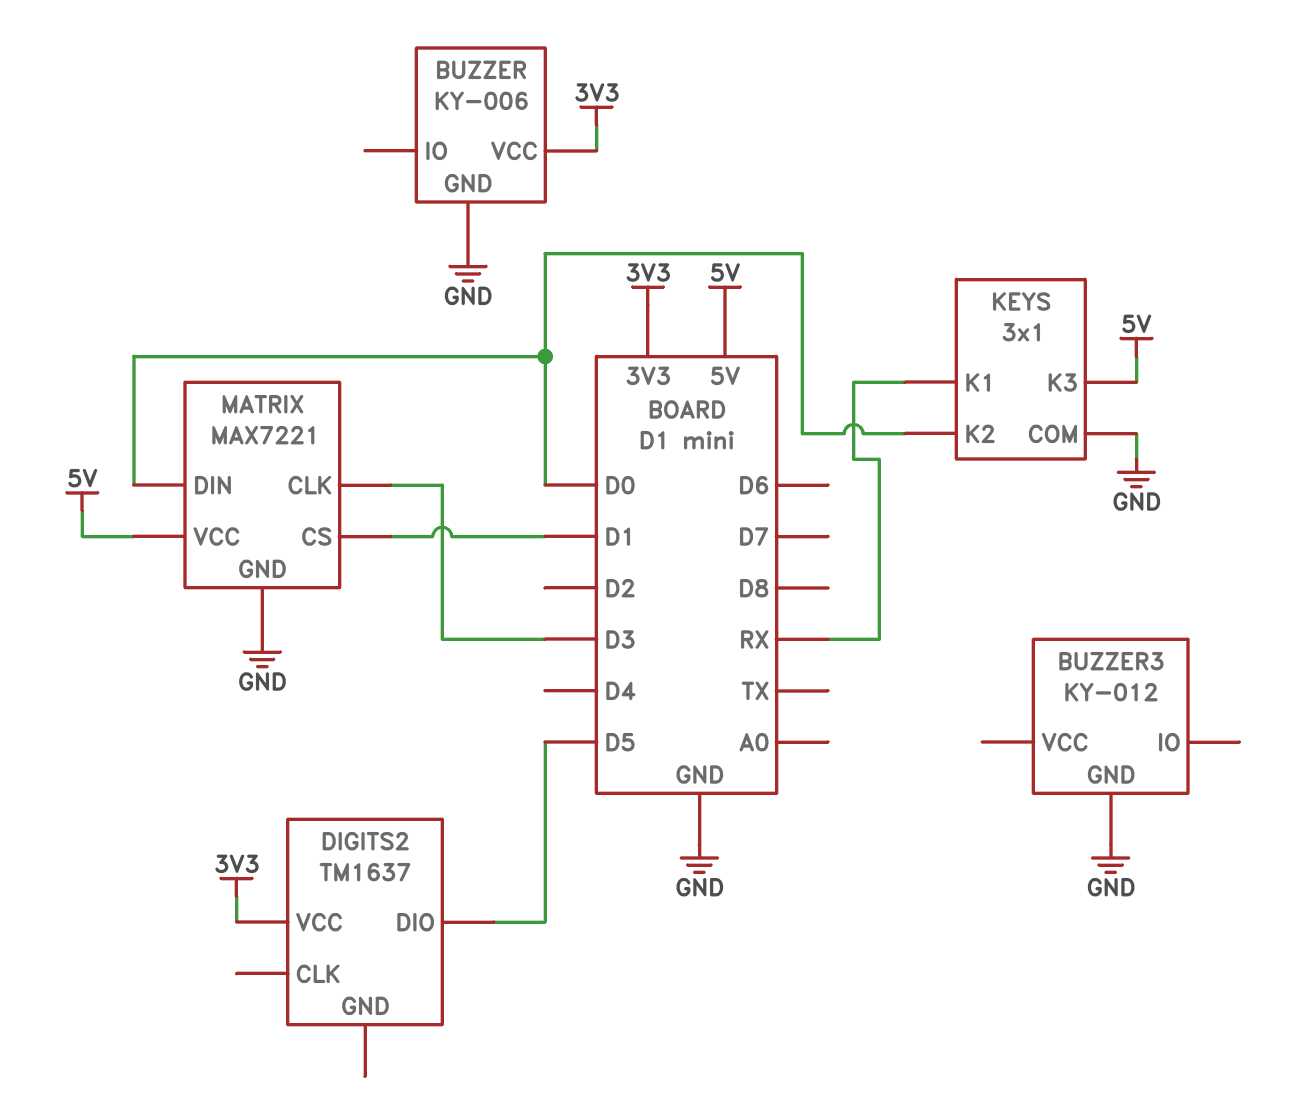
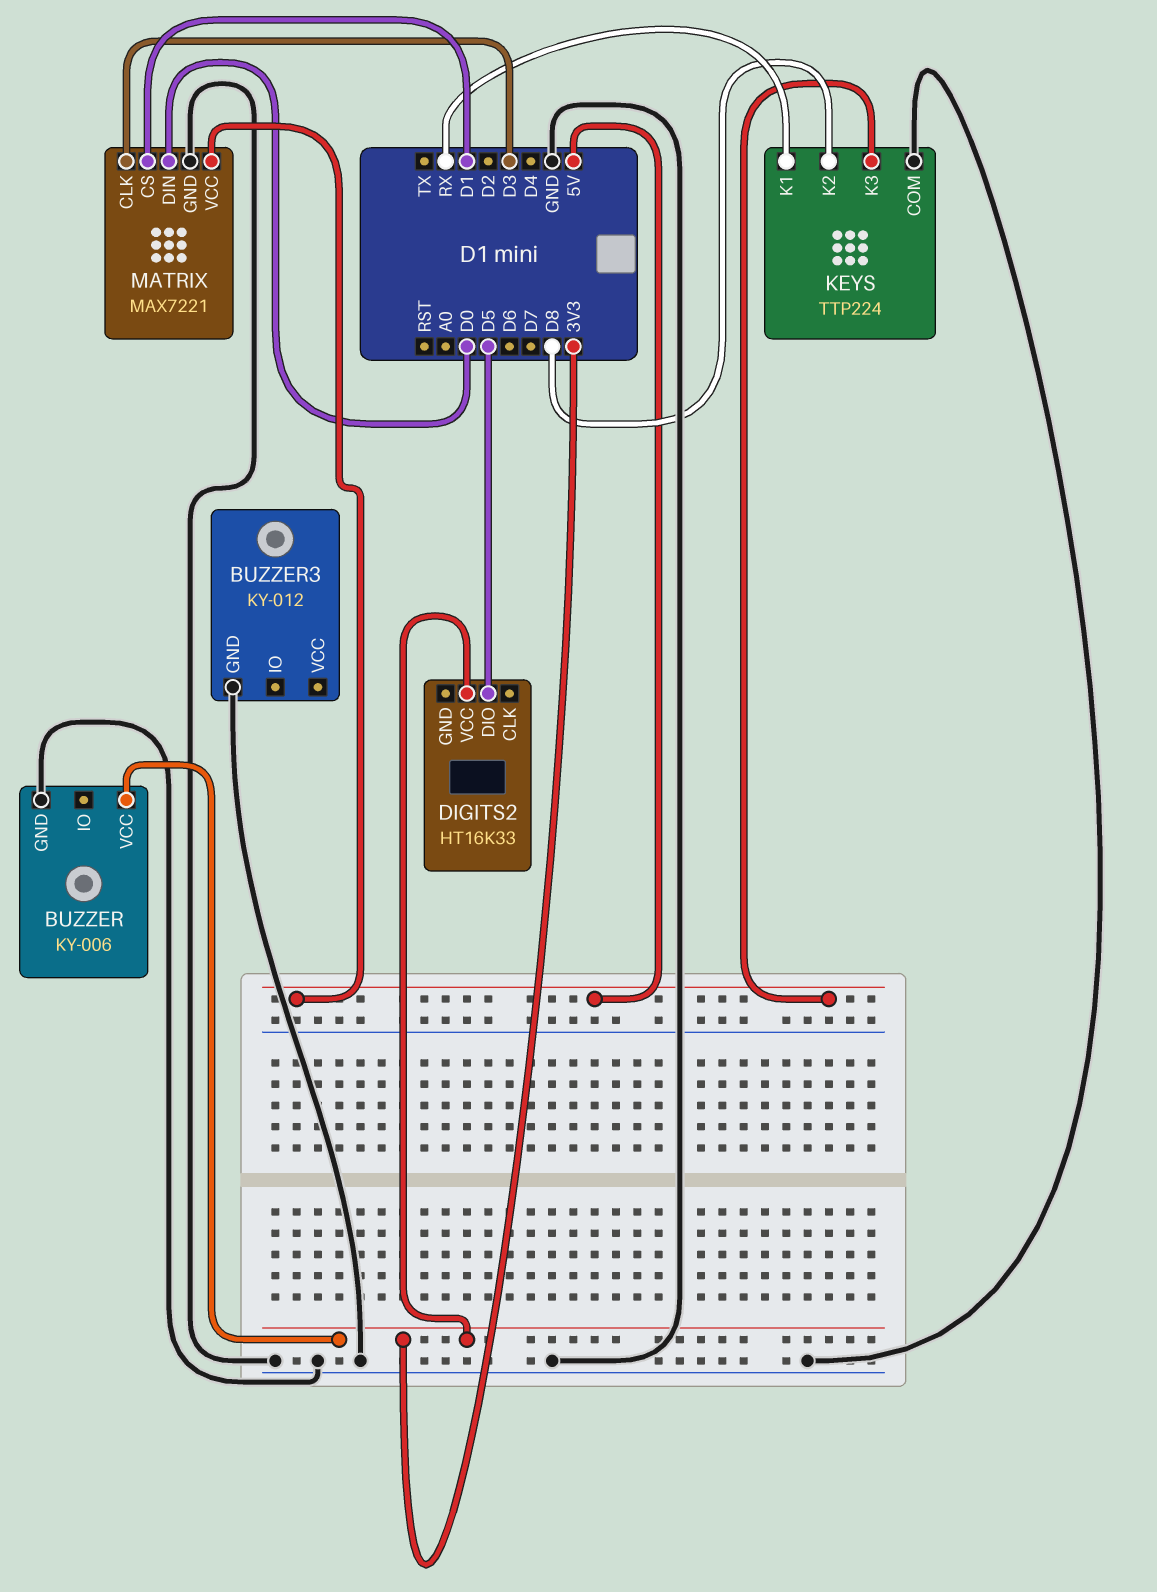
DIGITS2: TM1637 -> HT16K33
KEYS: 3x1 -> TTP224
KEYS pin K2: D0 -> D8

